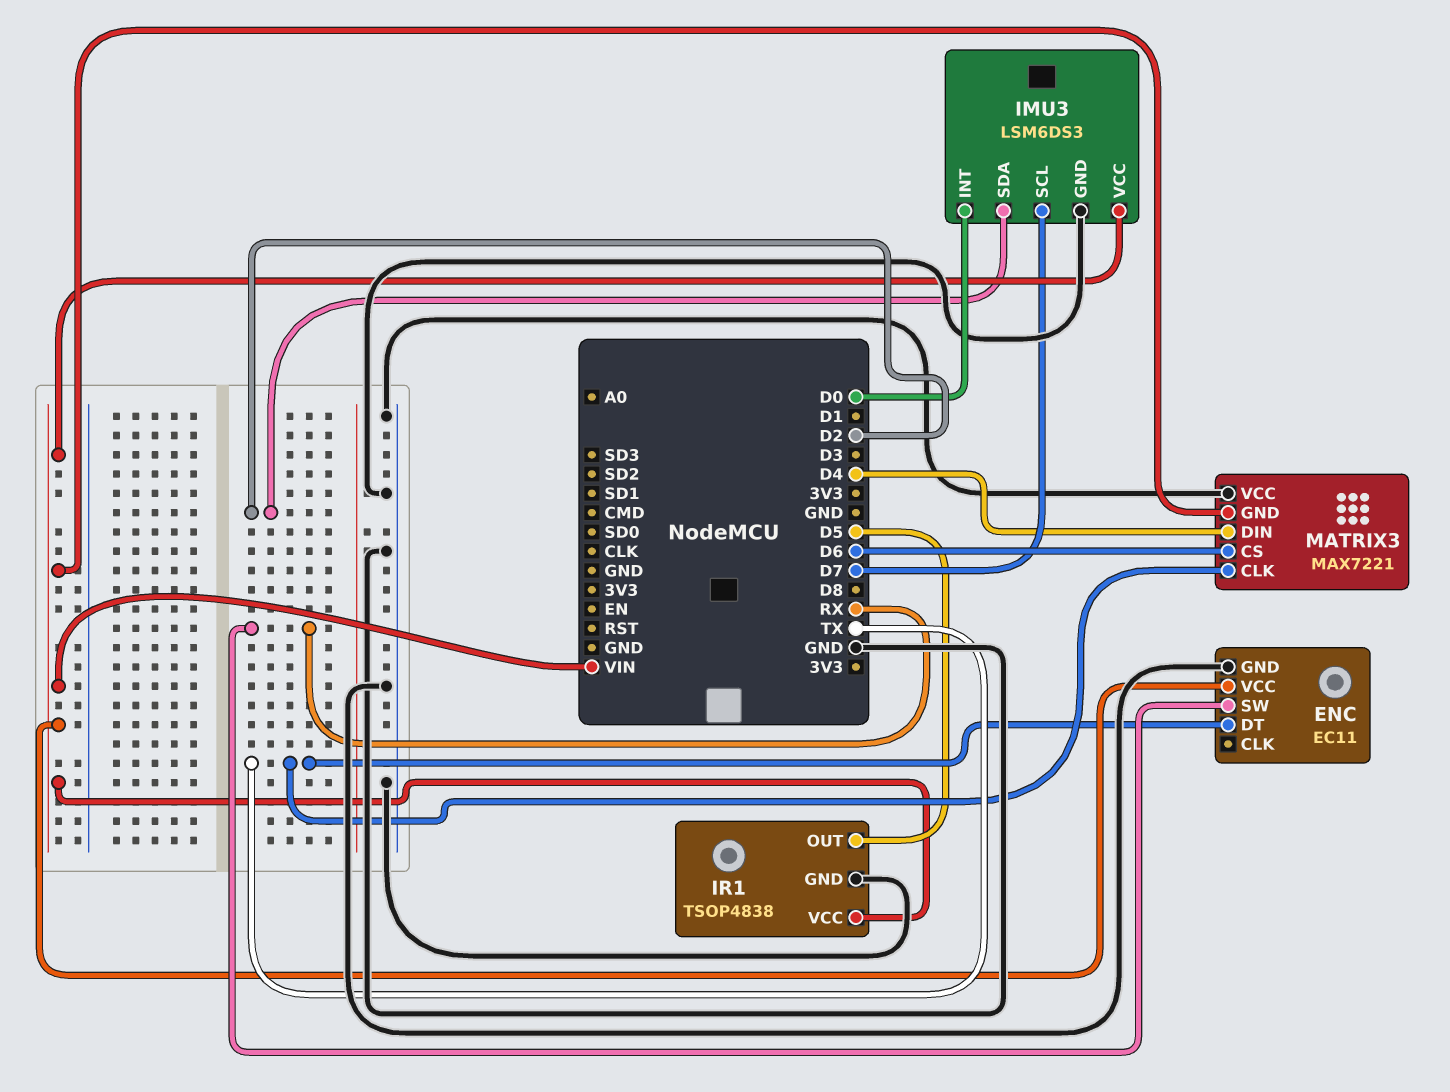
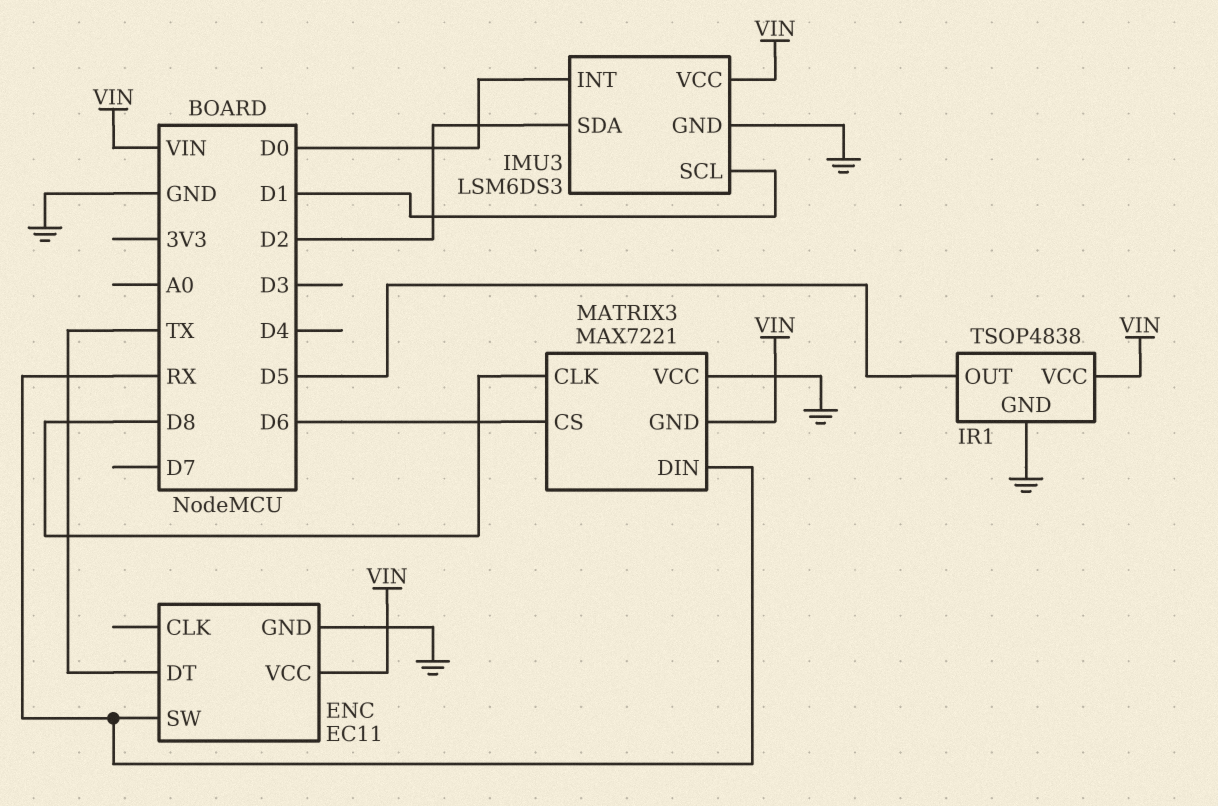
IMU3 pin SCL: D7 -> D1
MATRIX3 pin CLK: TX -> D8
MATRIX3 pin DIN: D4 -> RX

